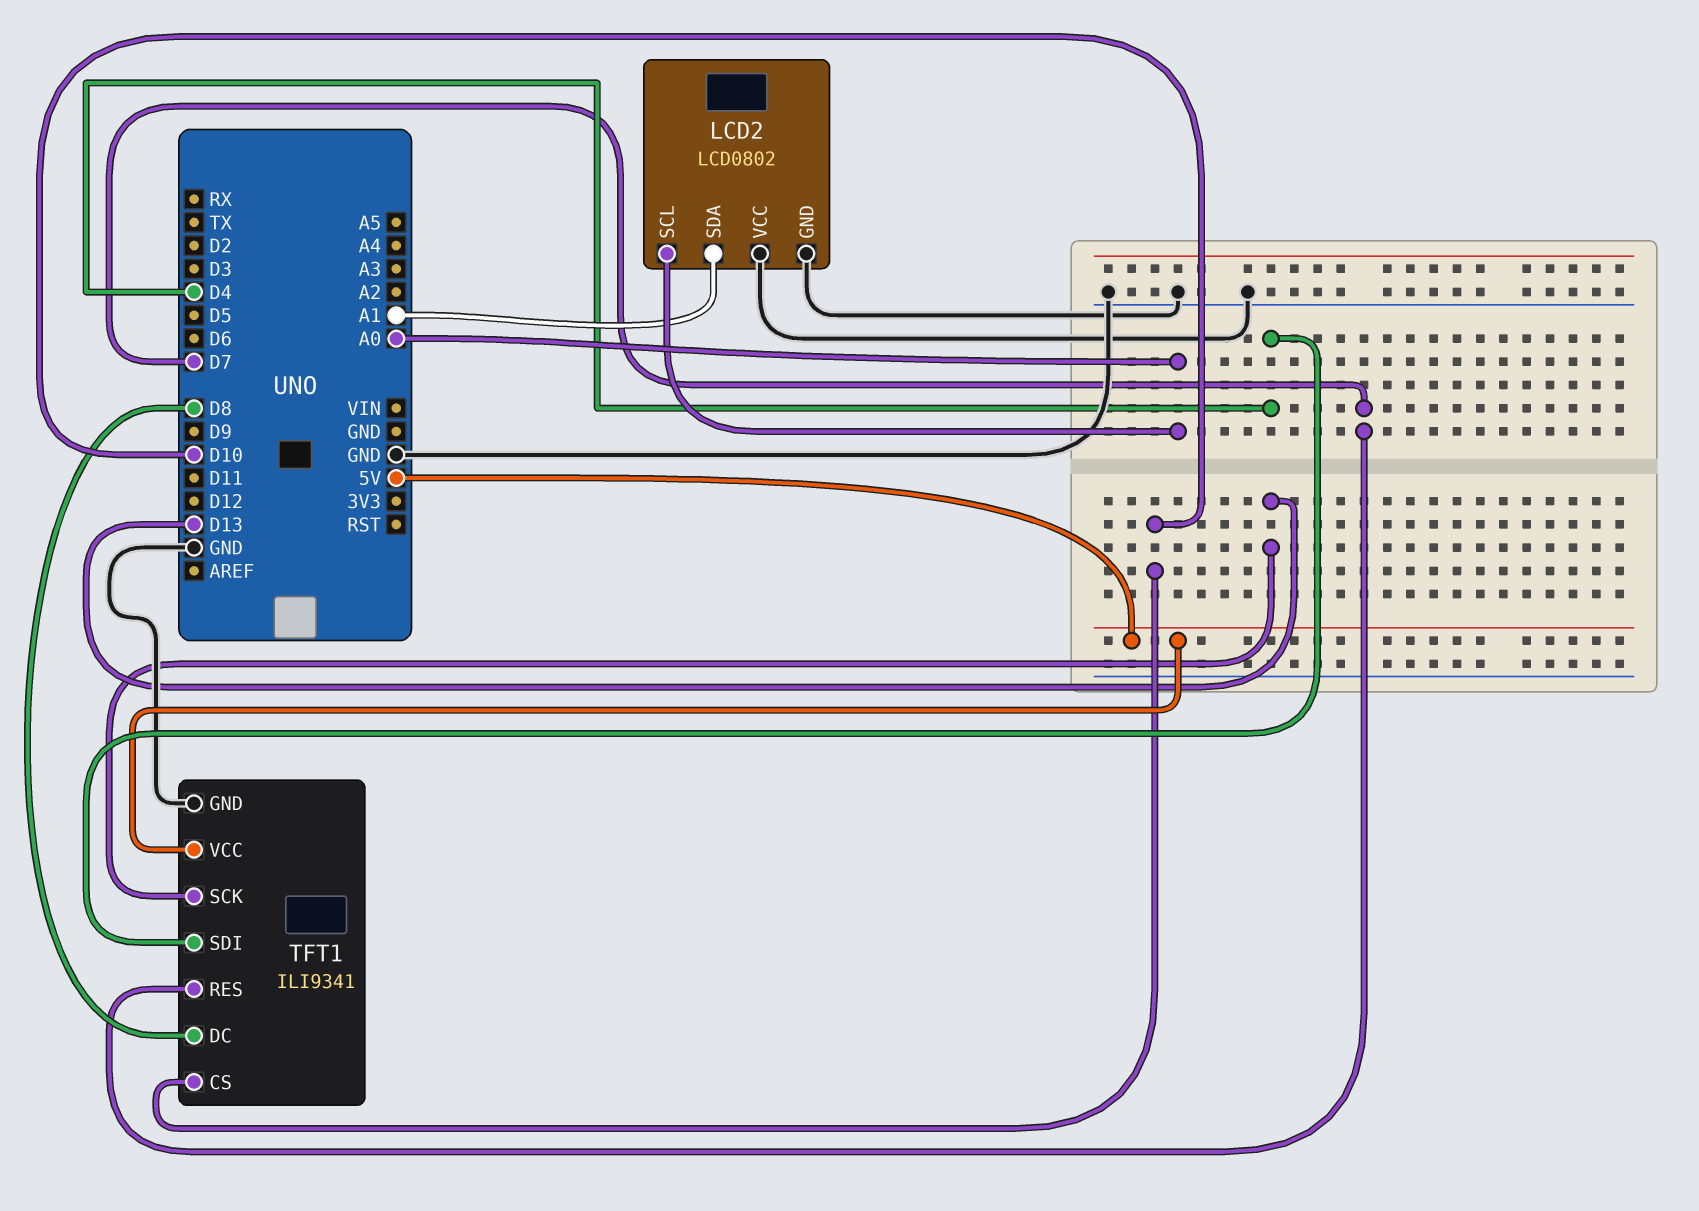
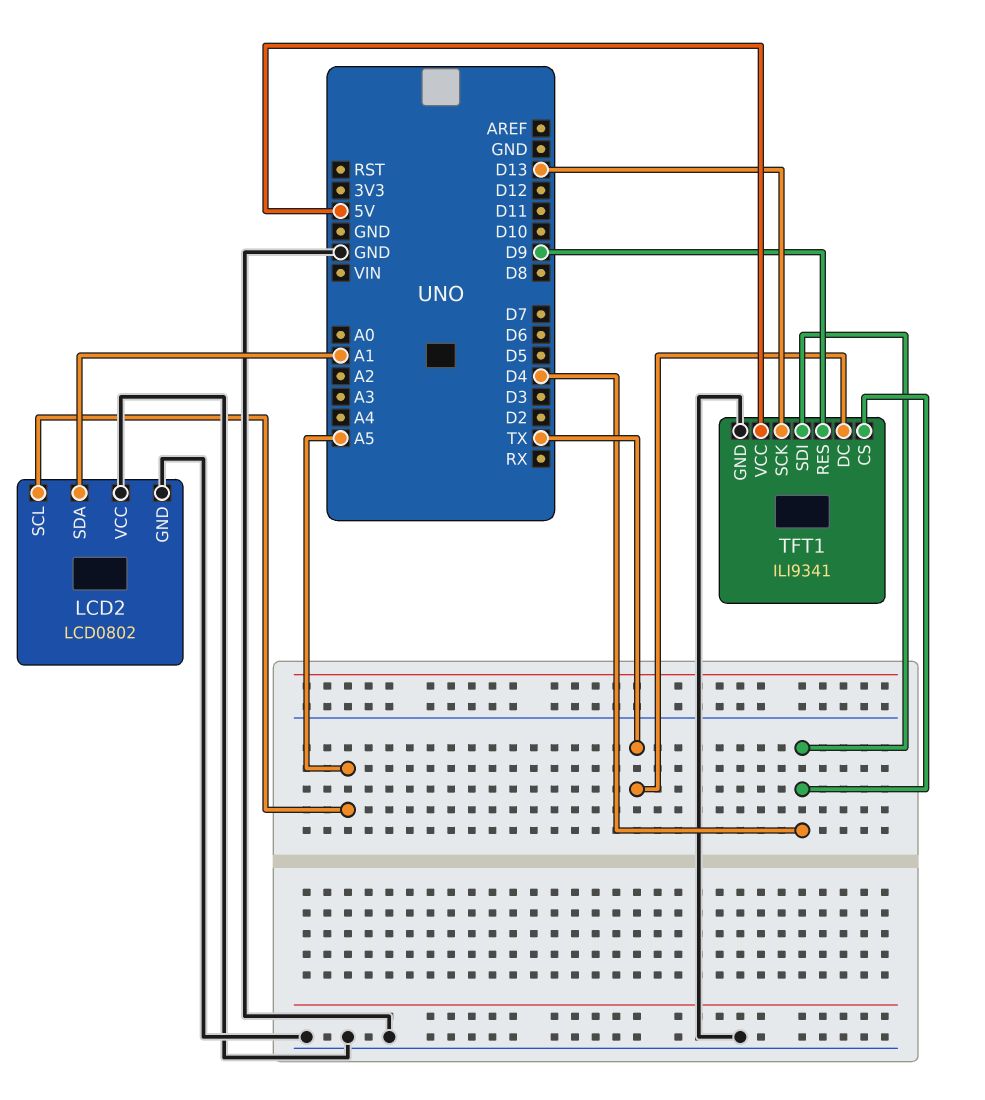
LCD2 pin SCL: A0 -> A5
TFT1 pin CS: D10 -> D4
TFT1 pin DC: D8 -> TX
TFT1 pin RES: D7 -> D9

